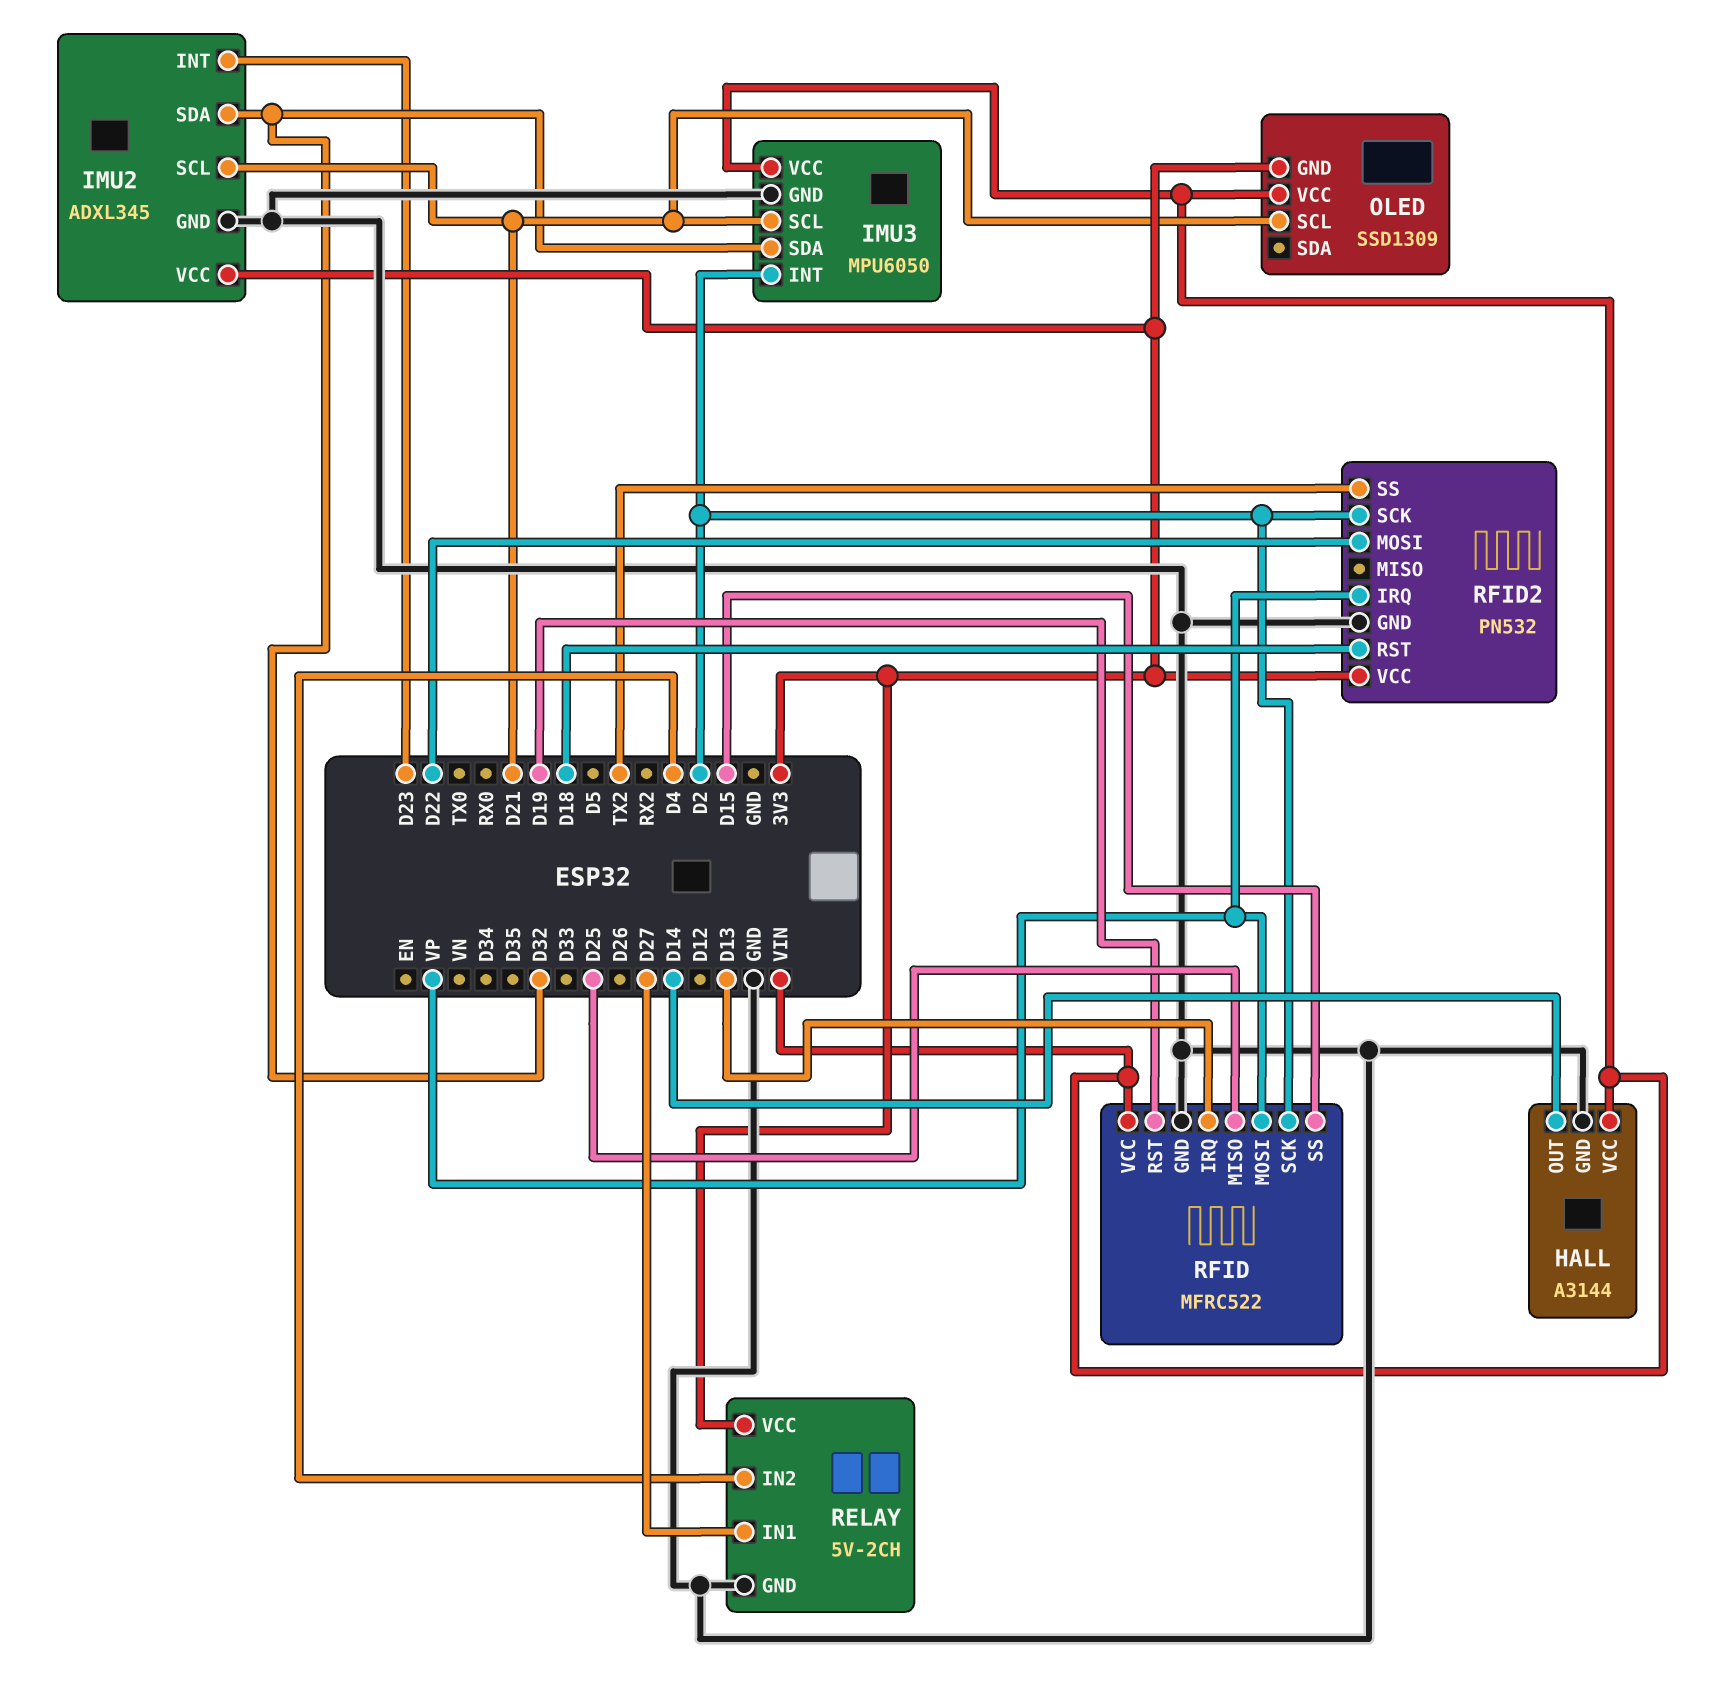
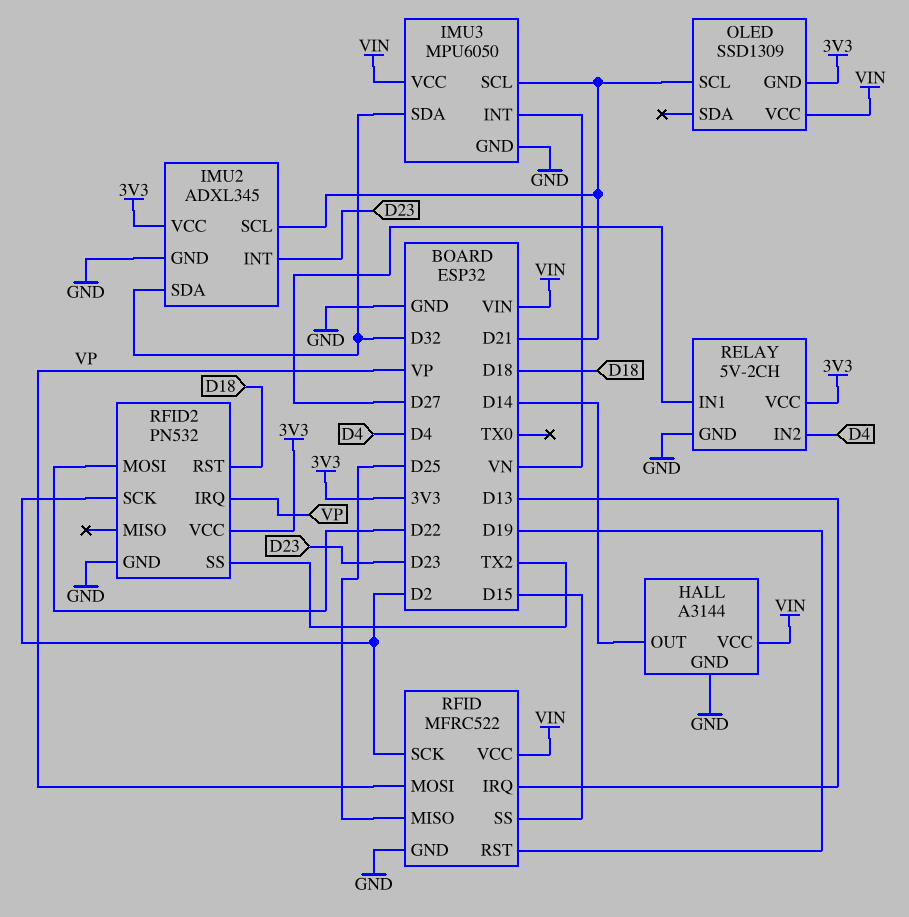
IMU3 pin INT: D2 -> VN

